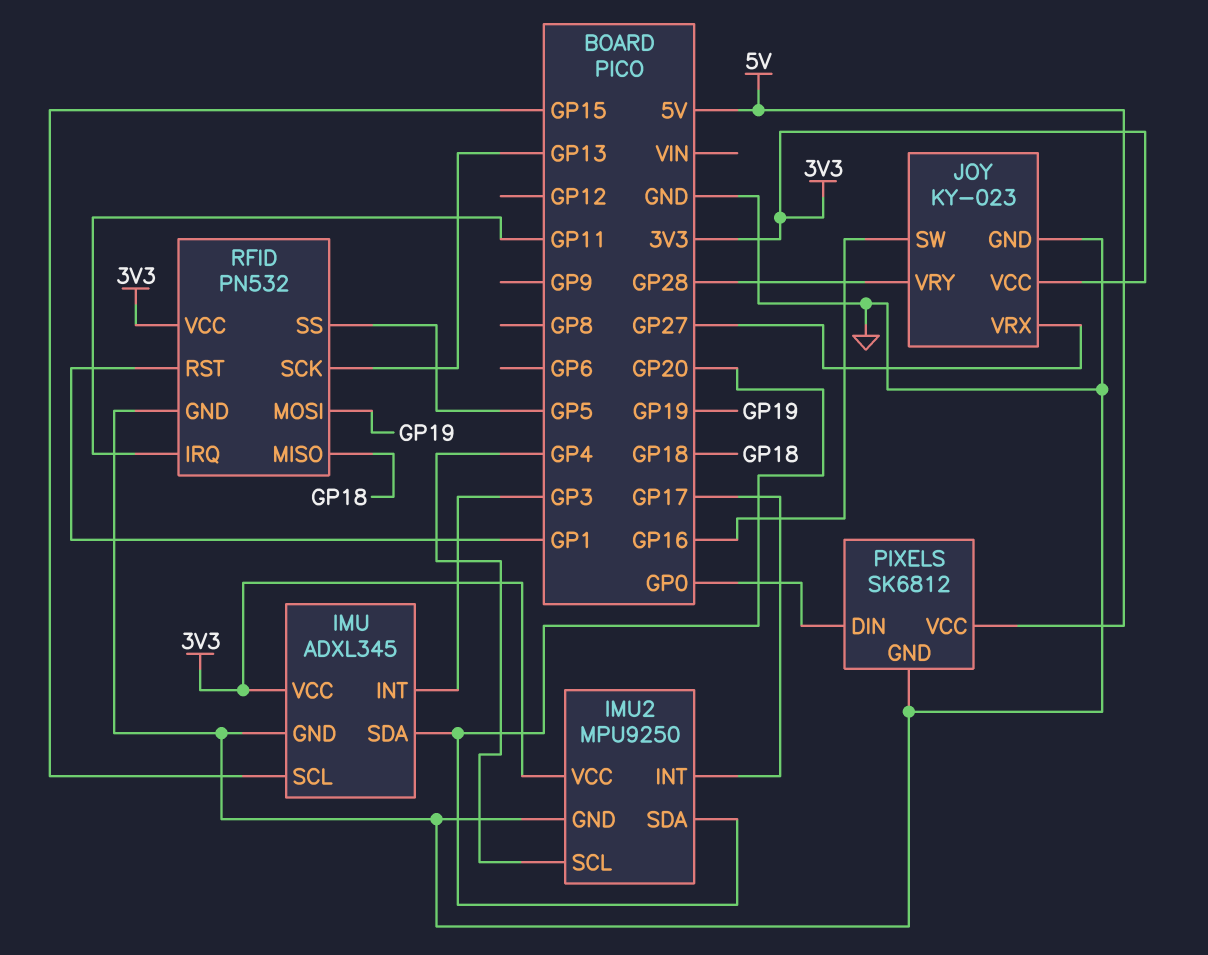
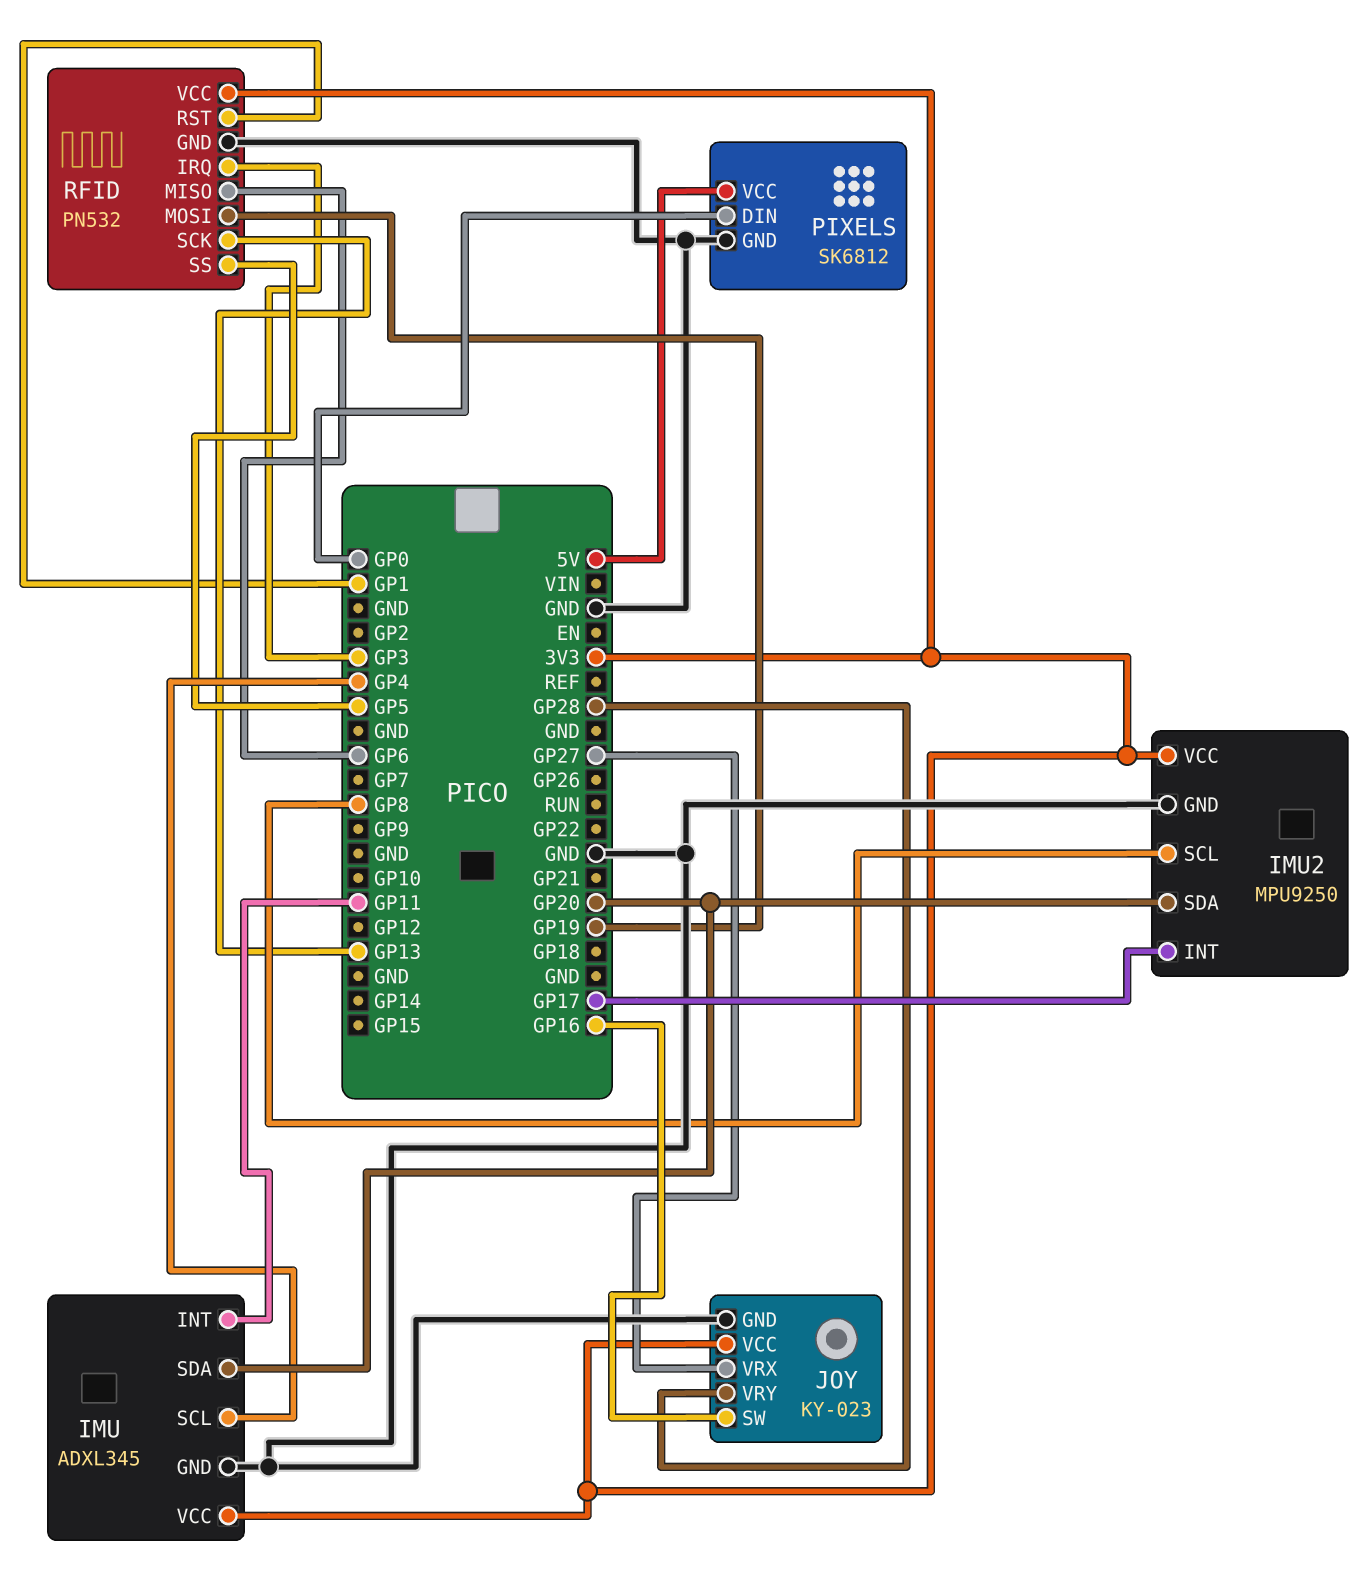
IMU pin INT: GP3 -> GP11
IMU pin SCL: GP15 -> GP4
IMU2 pin SCL: GP4 -> GP8
RFID pin IRQ: GP11 -> GP3
RFID pin MISO: GP18 -> GP6

